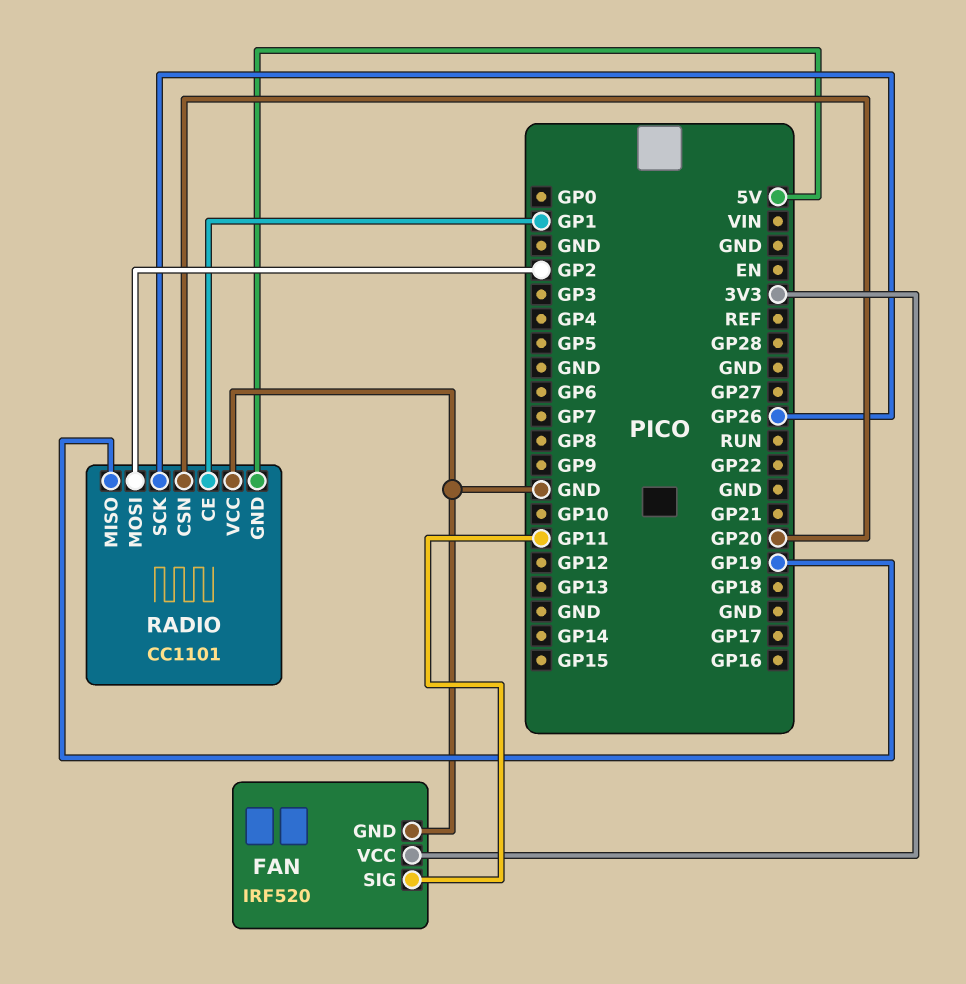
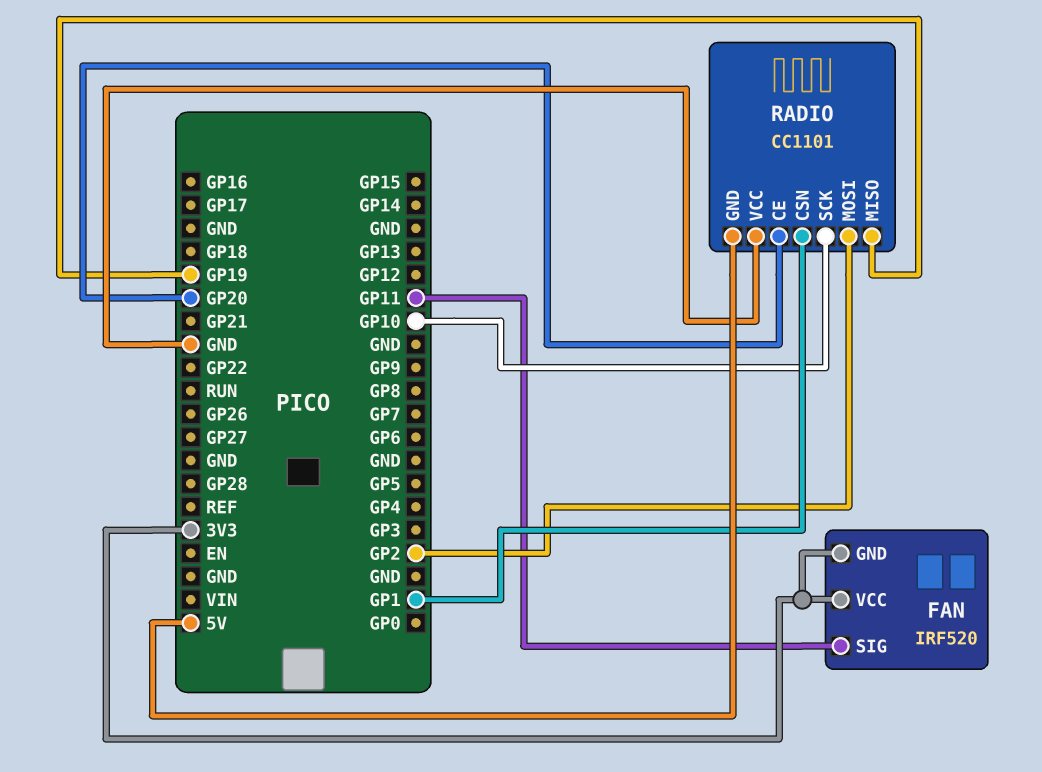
FAN pin GND: GND -> 3V3
RADIO pin CE: GP1 -> GP20
RADIO pin CSN: GP20 -> GP1
RADIO pin SCK: GP26 -> GP10

